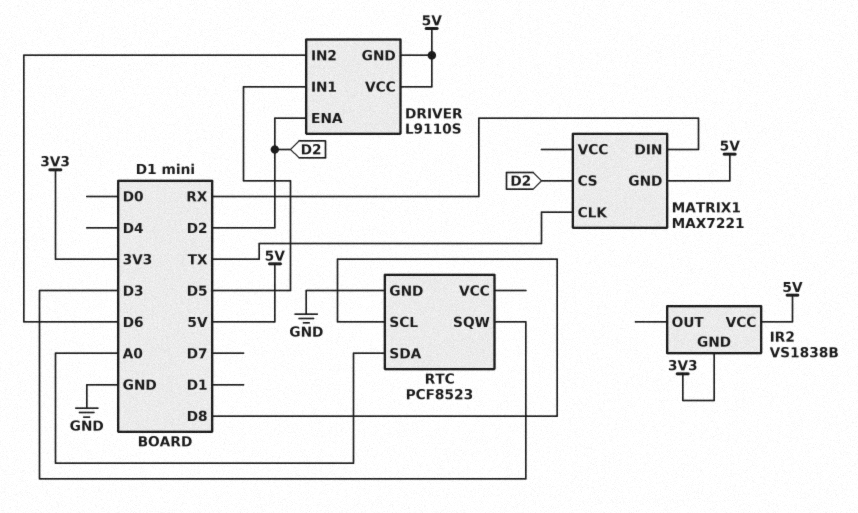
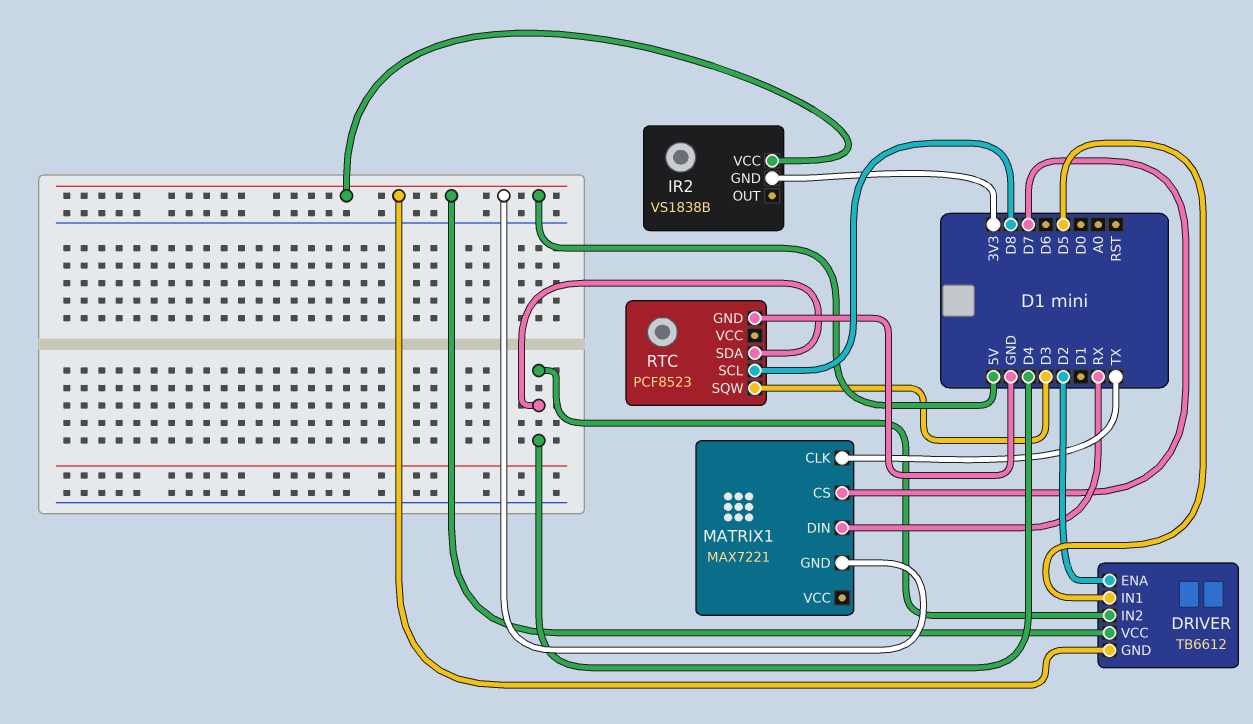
DRIVER: L9110S -> TB6612
DRIVER pin IN2: D6 -> D4
MATRIX1 pin CS: D2 -> D7
RTC pin SDA: A0 -> D4

